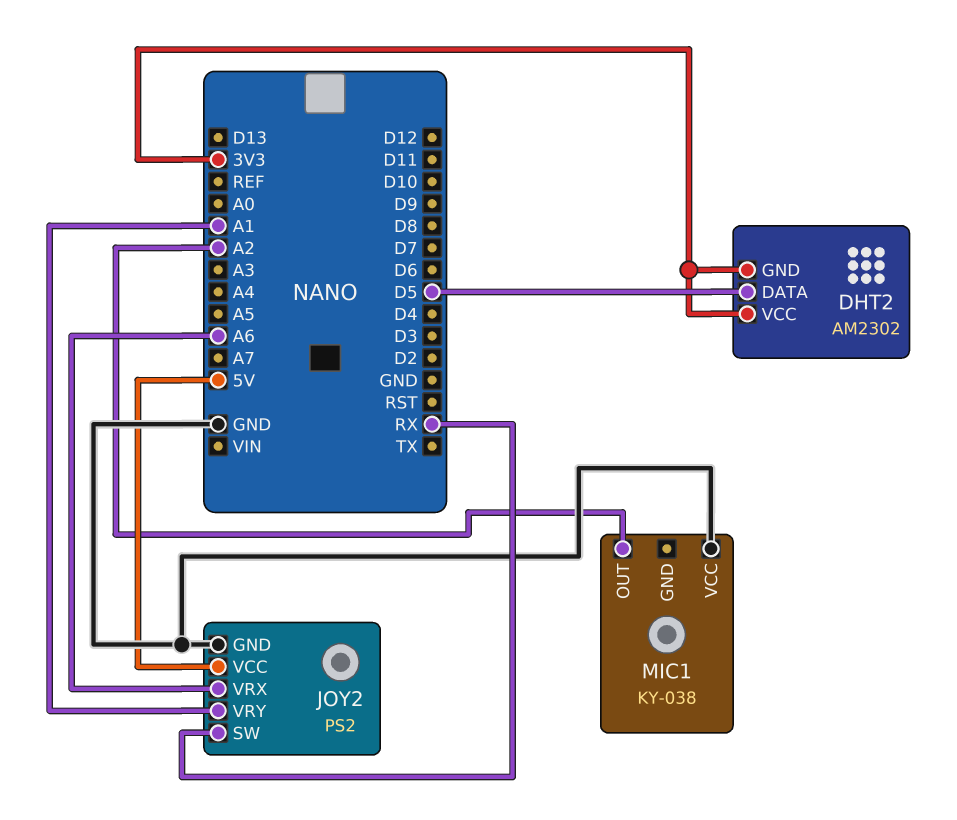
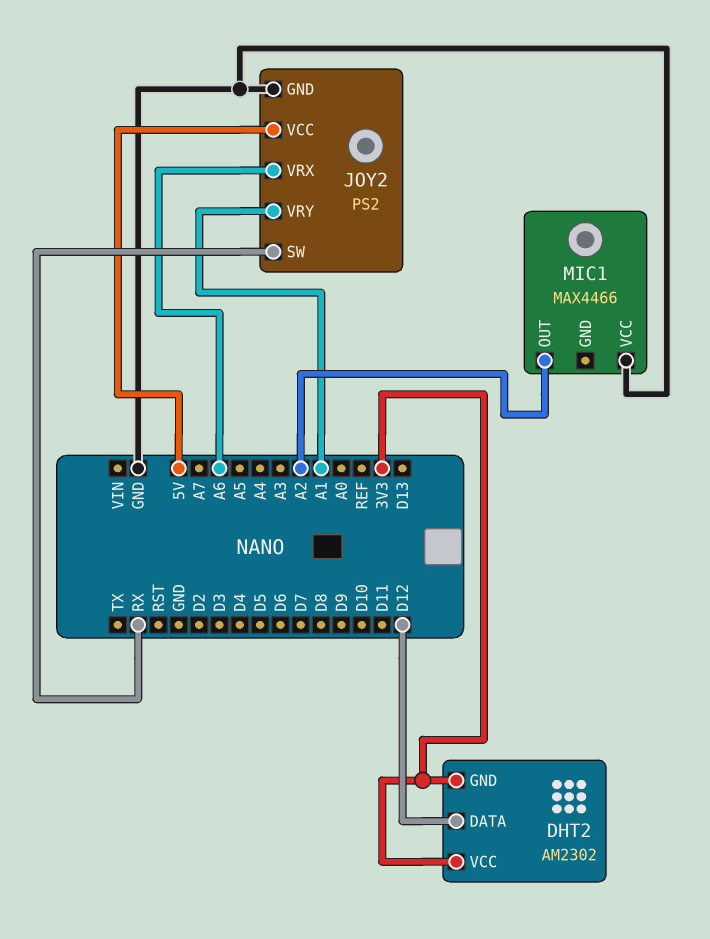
DHT2 pin DATA: D5 -> D12
MIC1: KY-038 -> MAX4466

